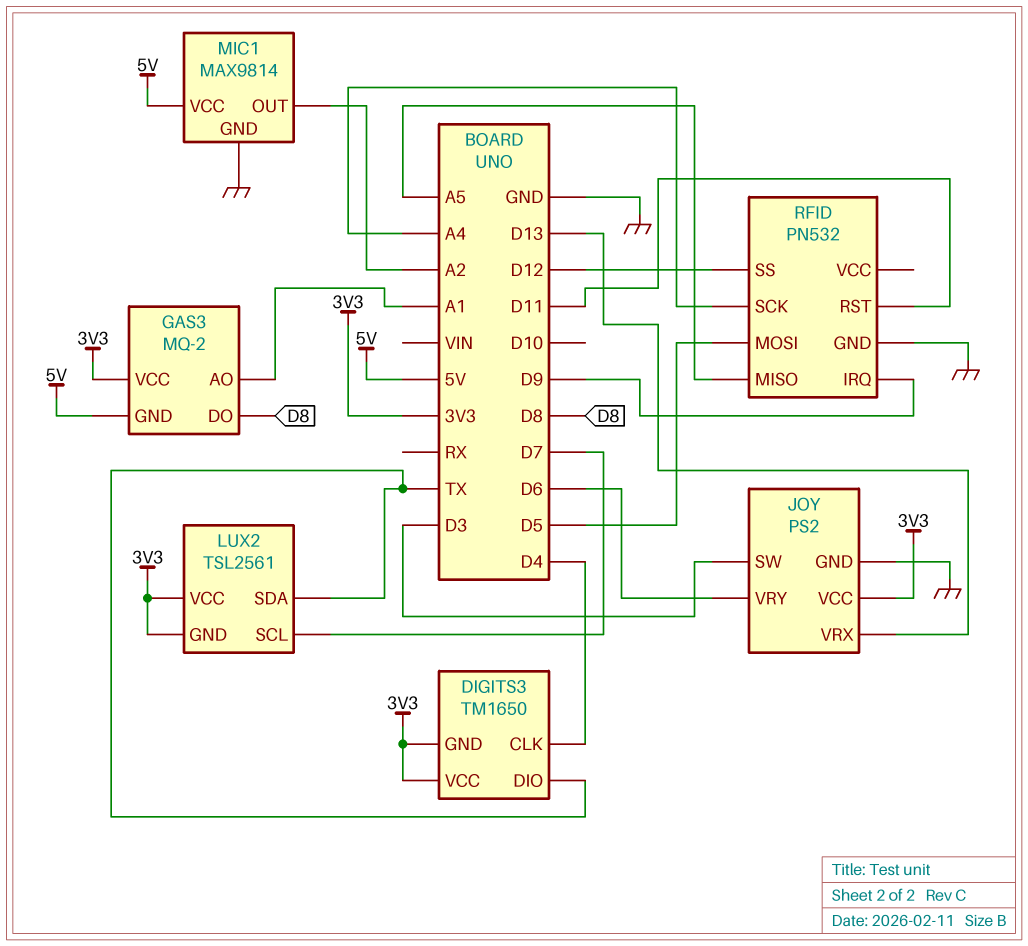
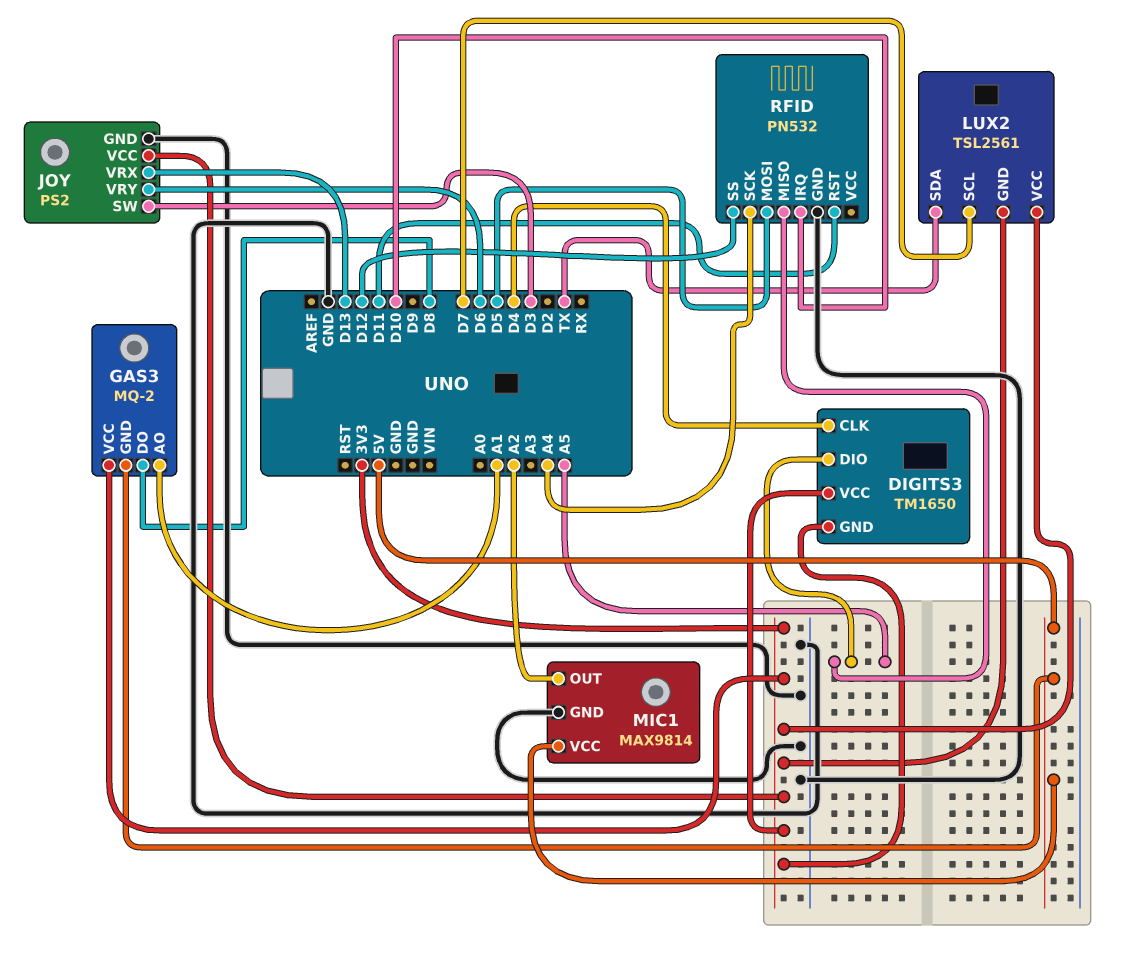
DIGITS3 pin DIO: TX -> A5
RFID pin IRQ: D9 -> D10

